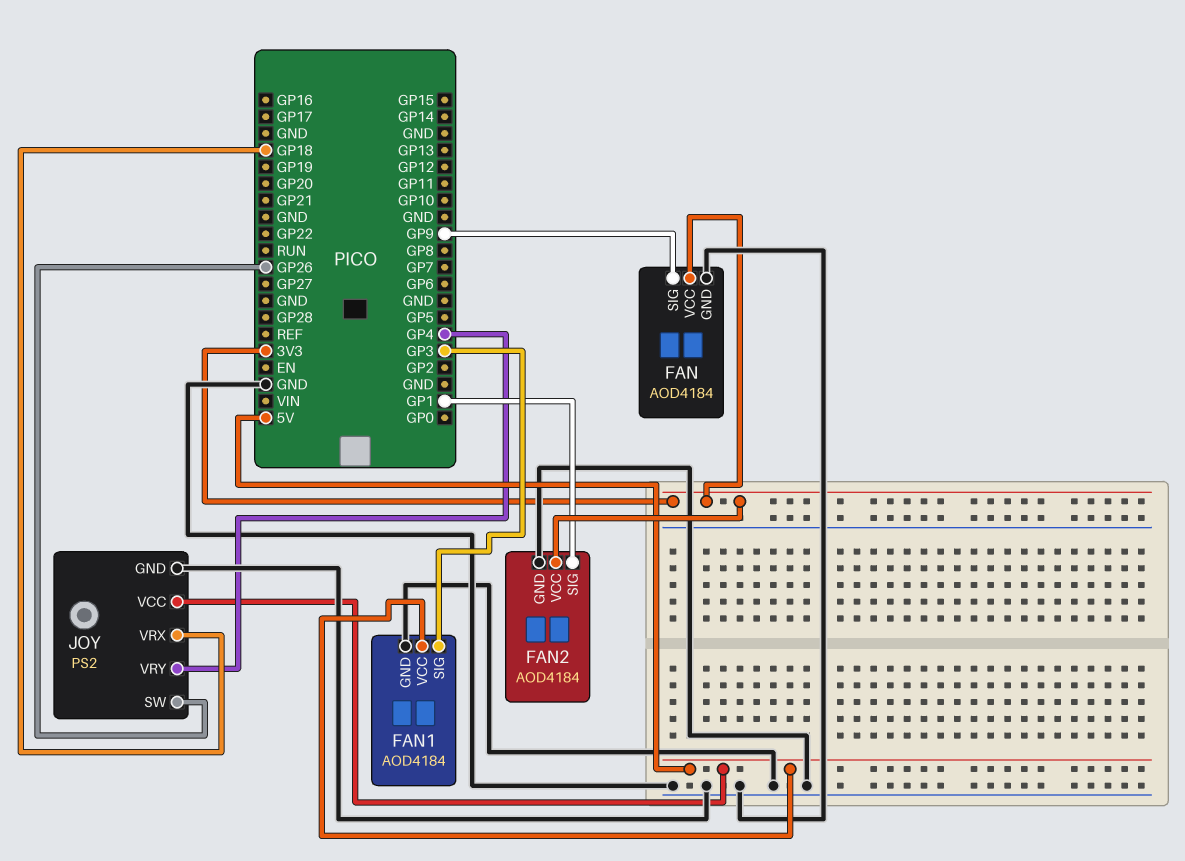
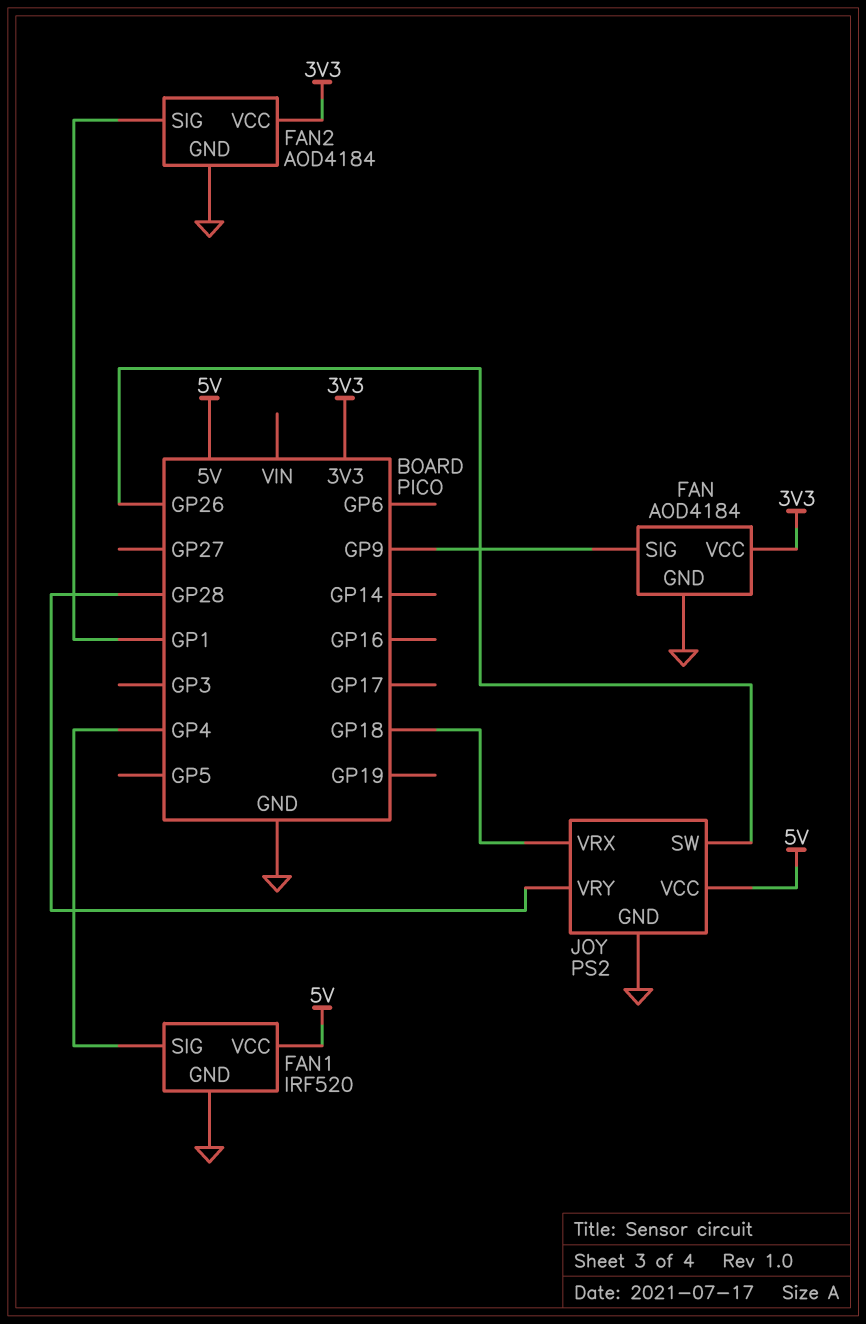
FAN1: AOD4184 -> IRF520
FAN1 pin SIG: GP3 -> GP4
JOY pin VRY: GP4 -> GP28

